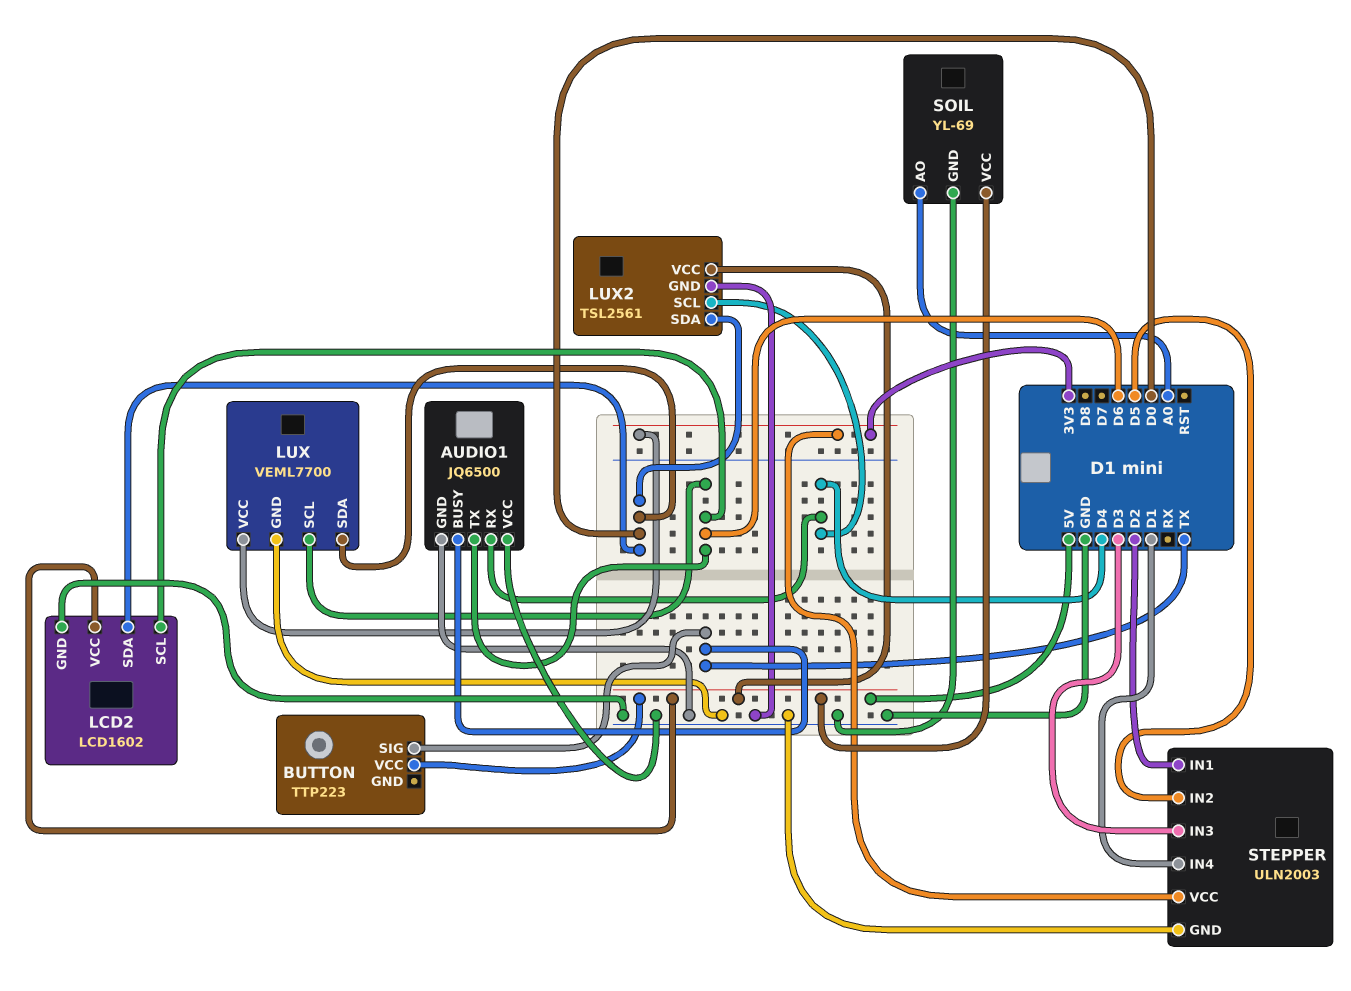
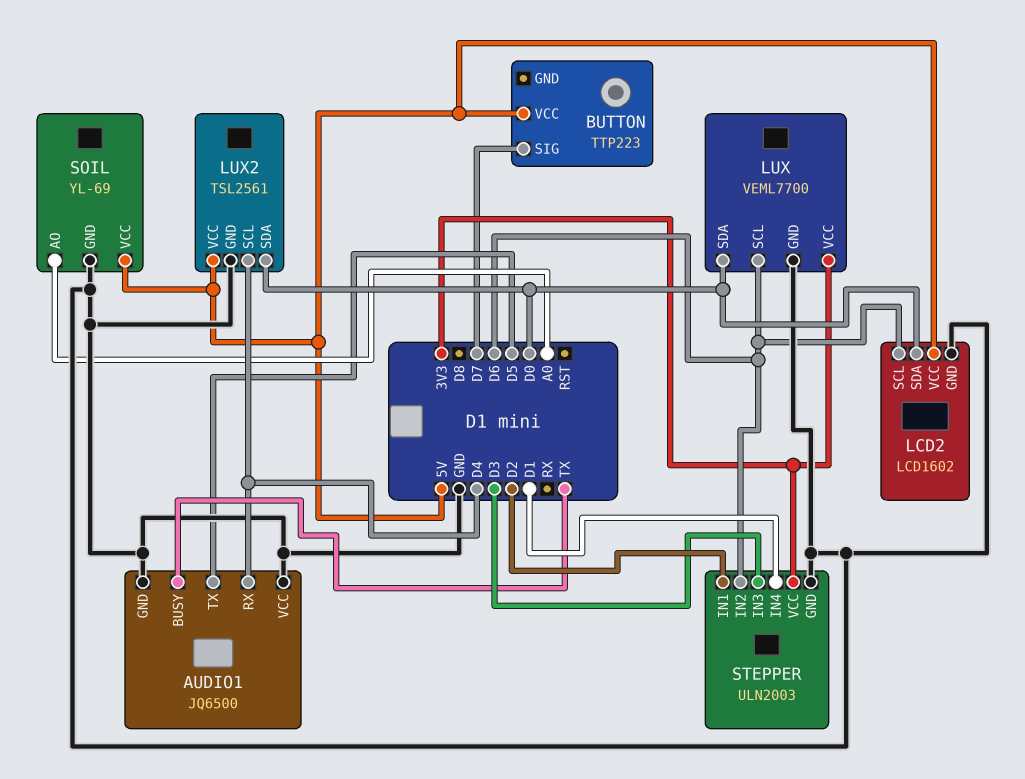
AUDIO1 pin TX: D6 -> D5
BUTTON pin SIG: TX -> D7
STEPPER pin IN2: D5 -> D6

